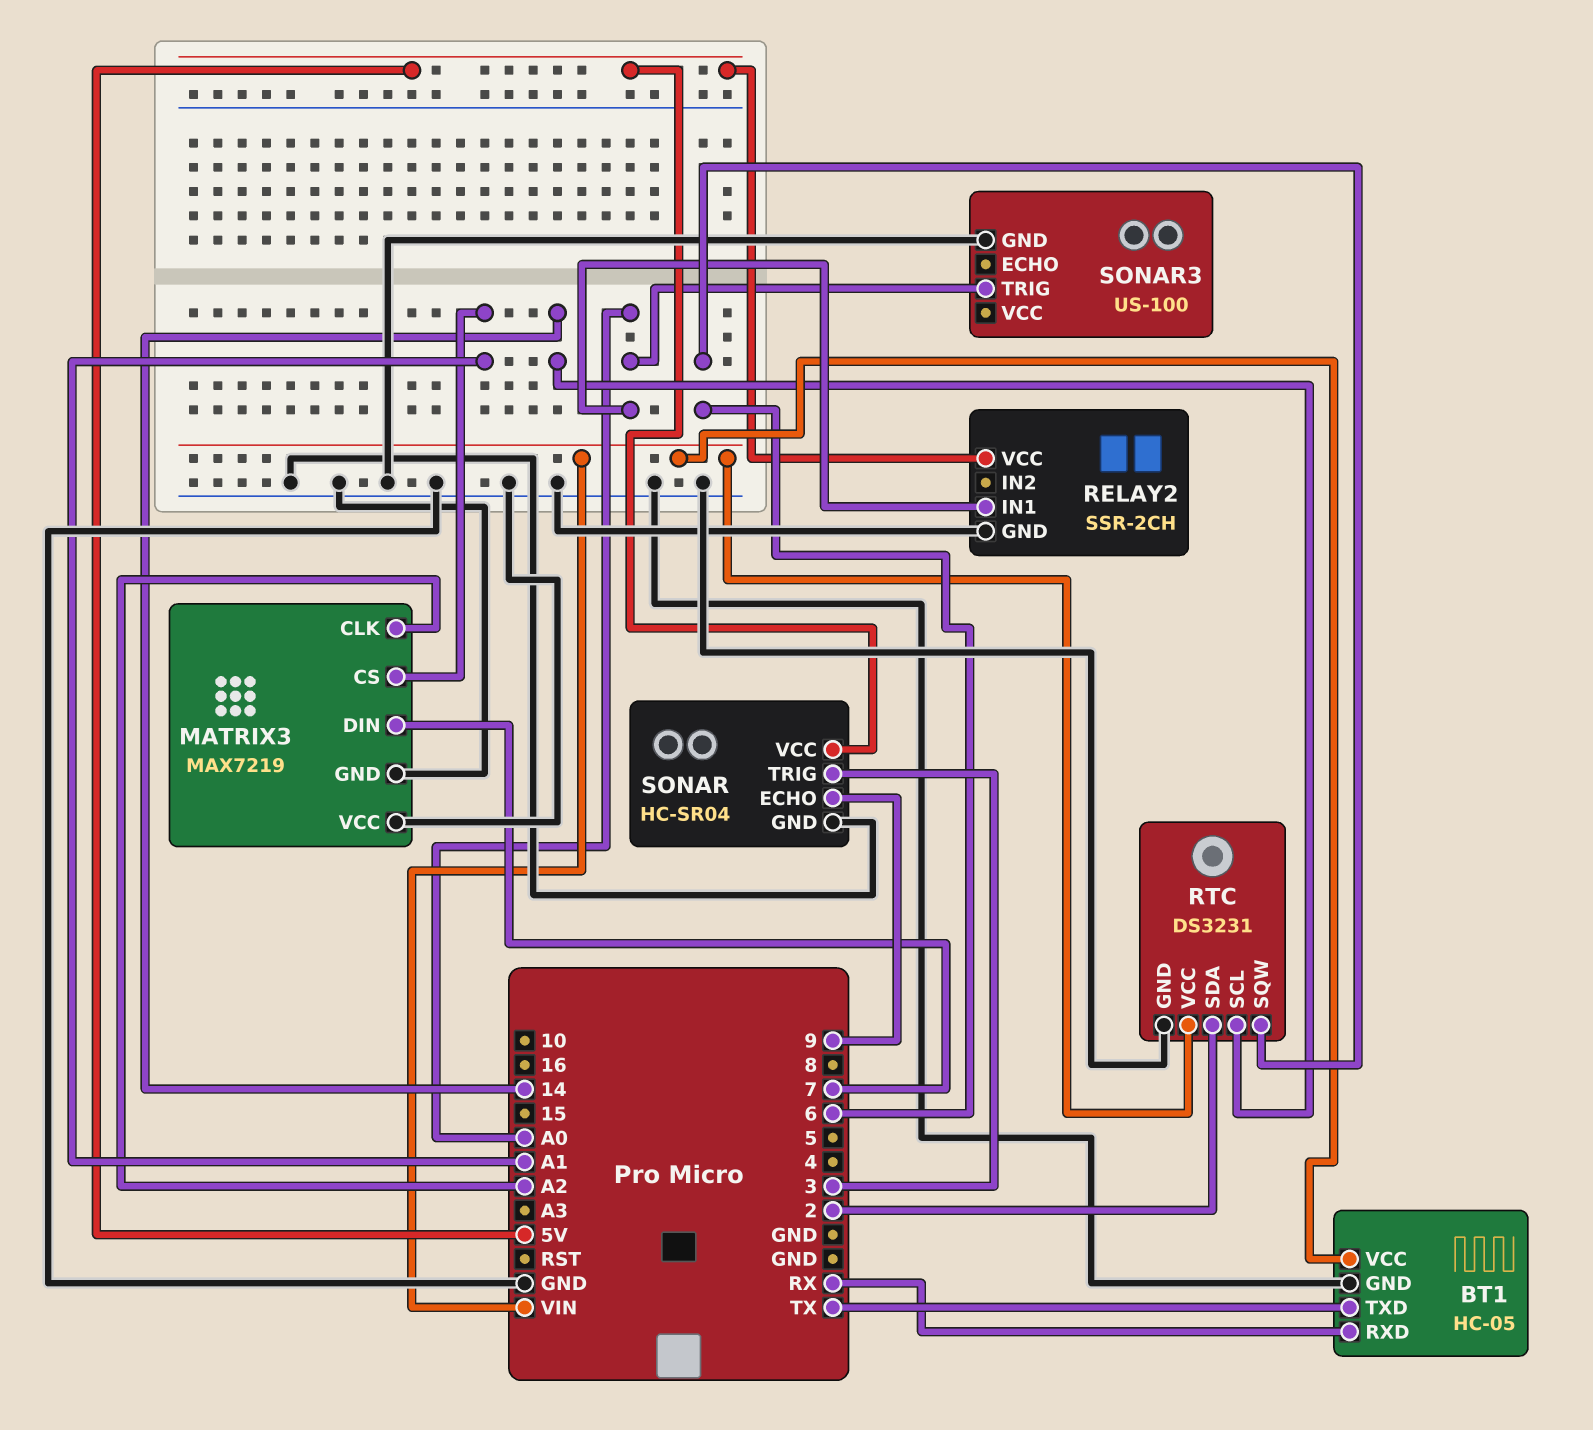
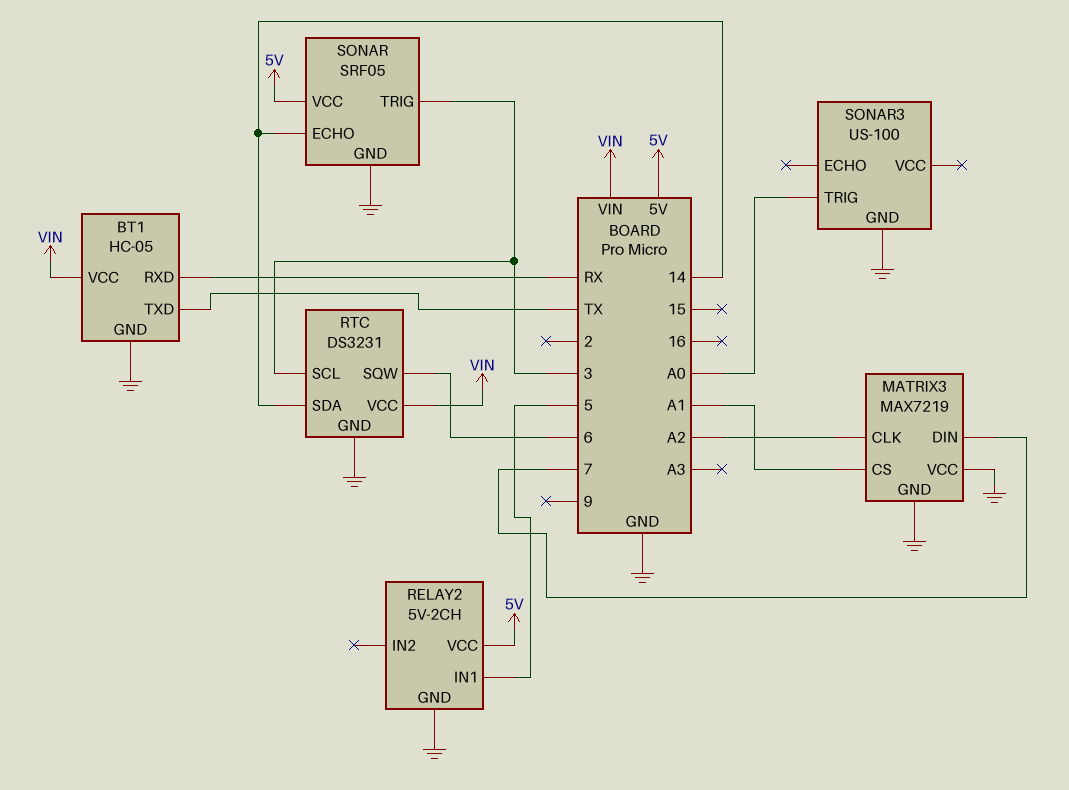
RELAY2: SSR-2CH -> 5V-2CH
RELAY2 pin IN1: A0 -> 5
RTC pin SCL: 14 -> 3
RTC pin SDA: 2 -> 14
SONAR: HC-SR04 -> SRF05
SONAR pin ECHO: 9 -> 14

